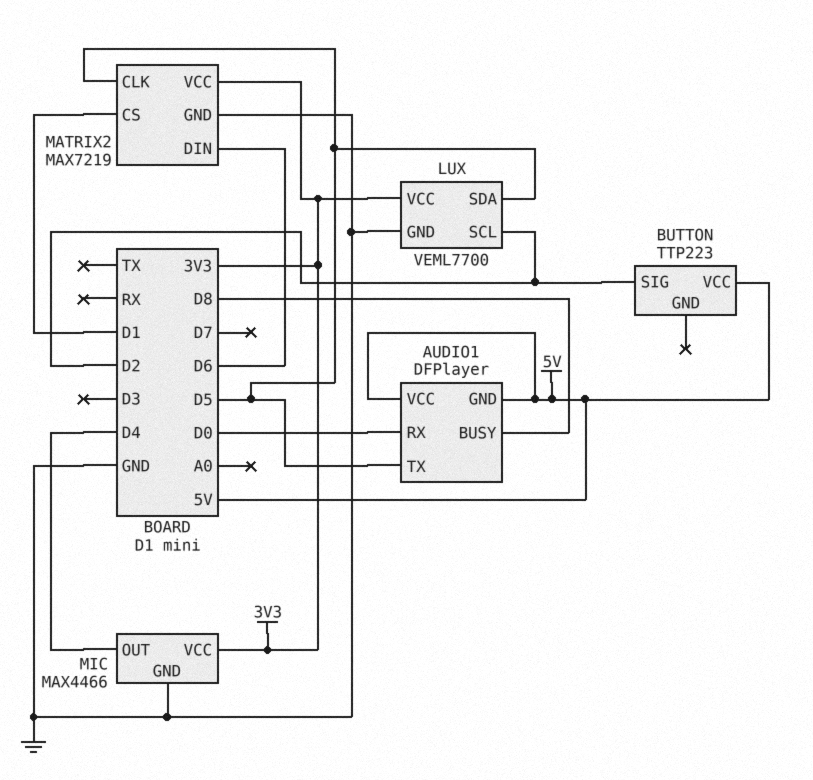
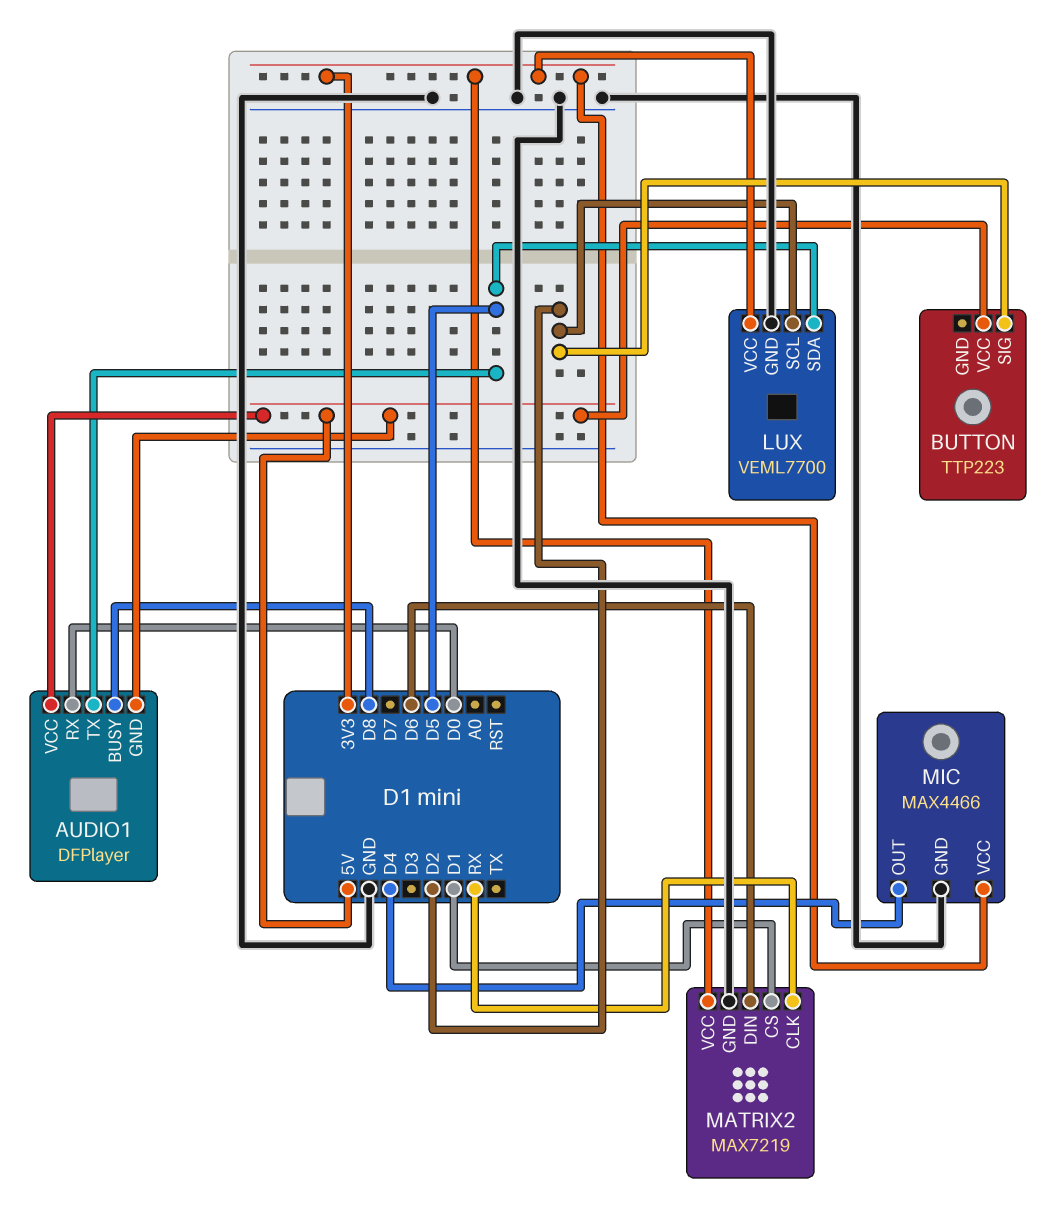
MATRIX2 pin CLK: D5 -> RX

